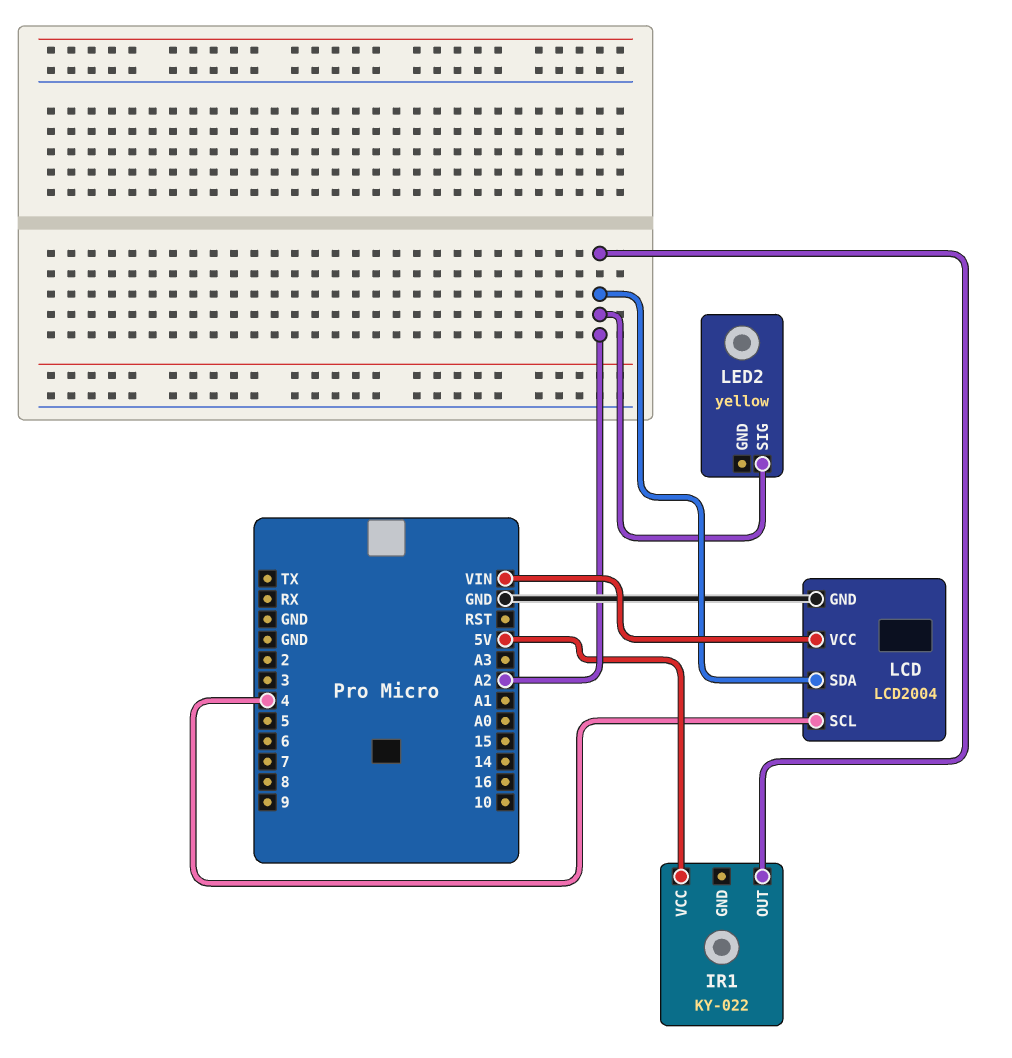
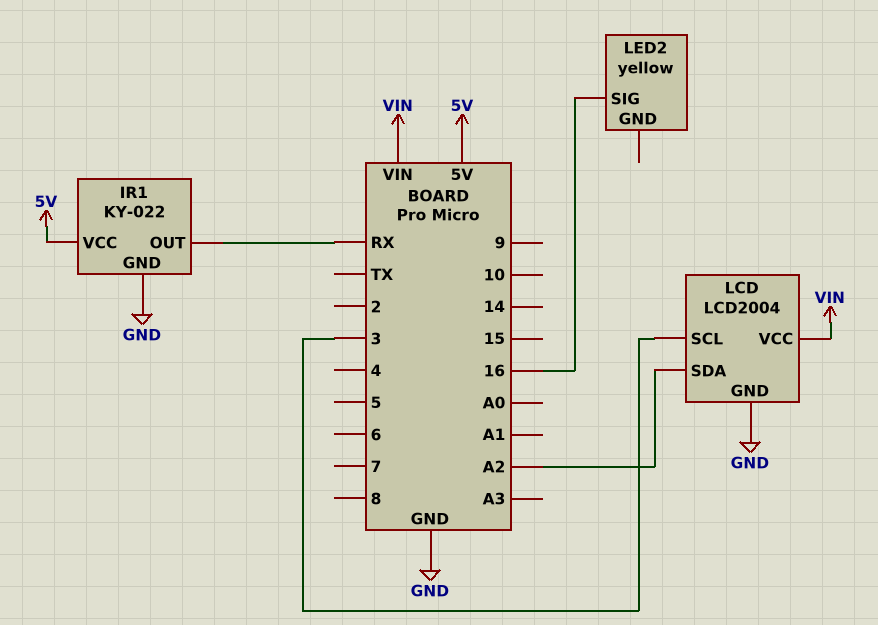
IR1 pin GND: none -> GND
IR1 pin OUT: A2 -> RX
LCD pin SCL: 4 -> 3
LED2 pin SIG: A2 -> 16

